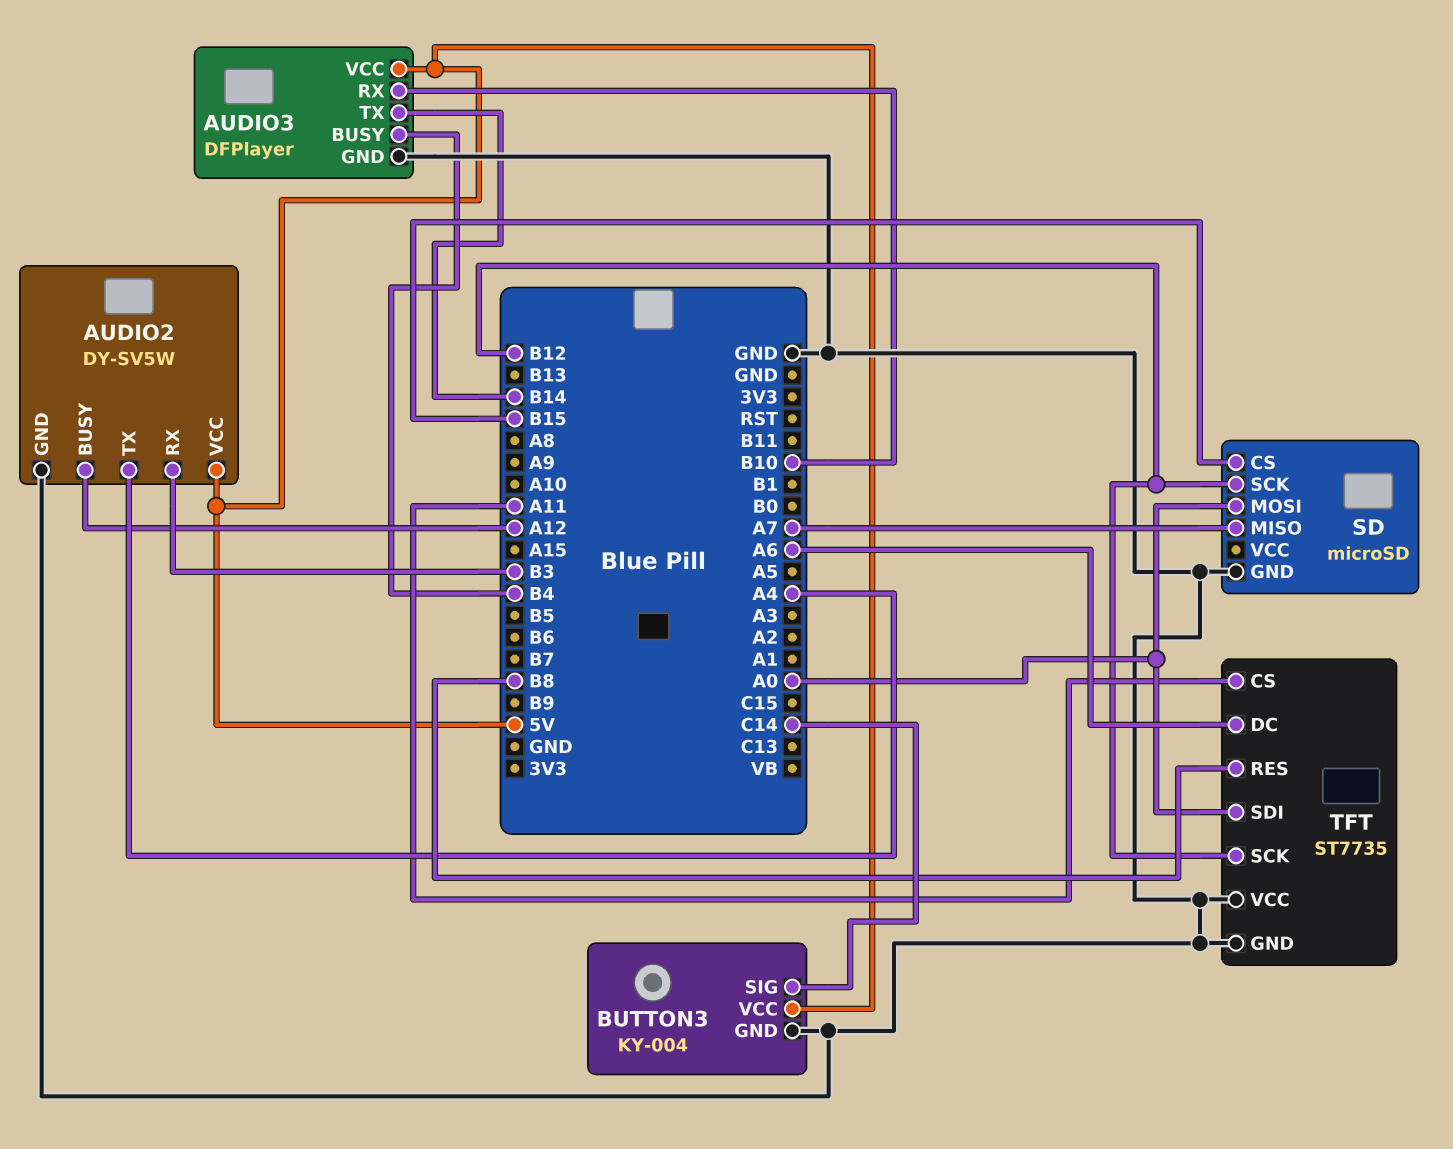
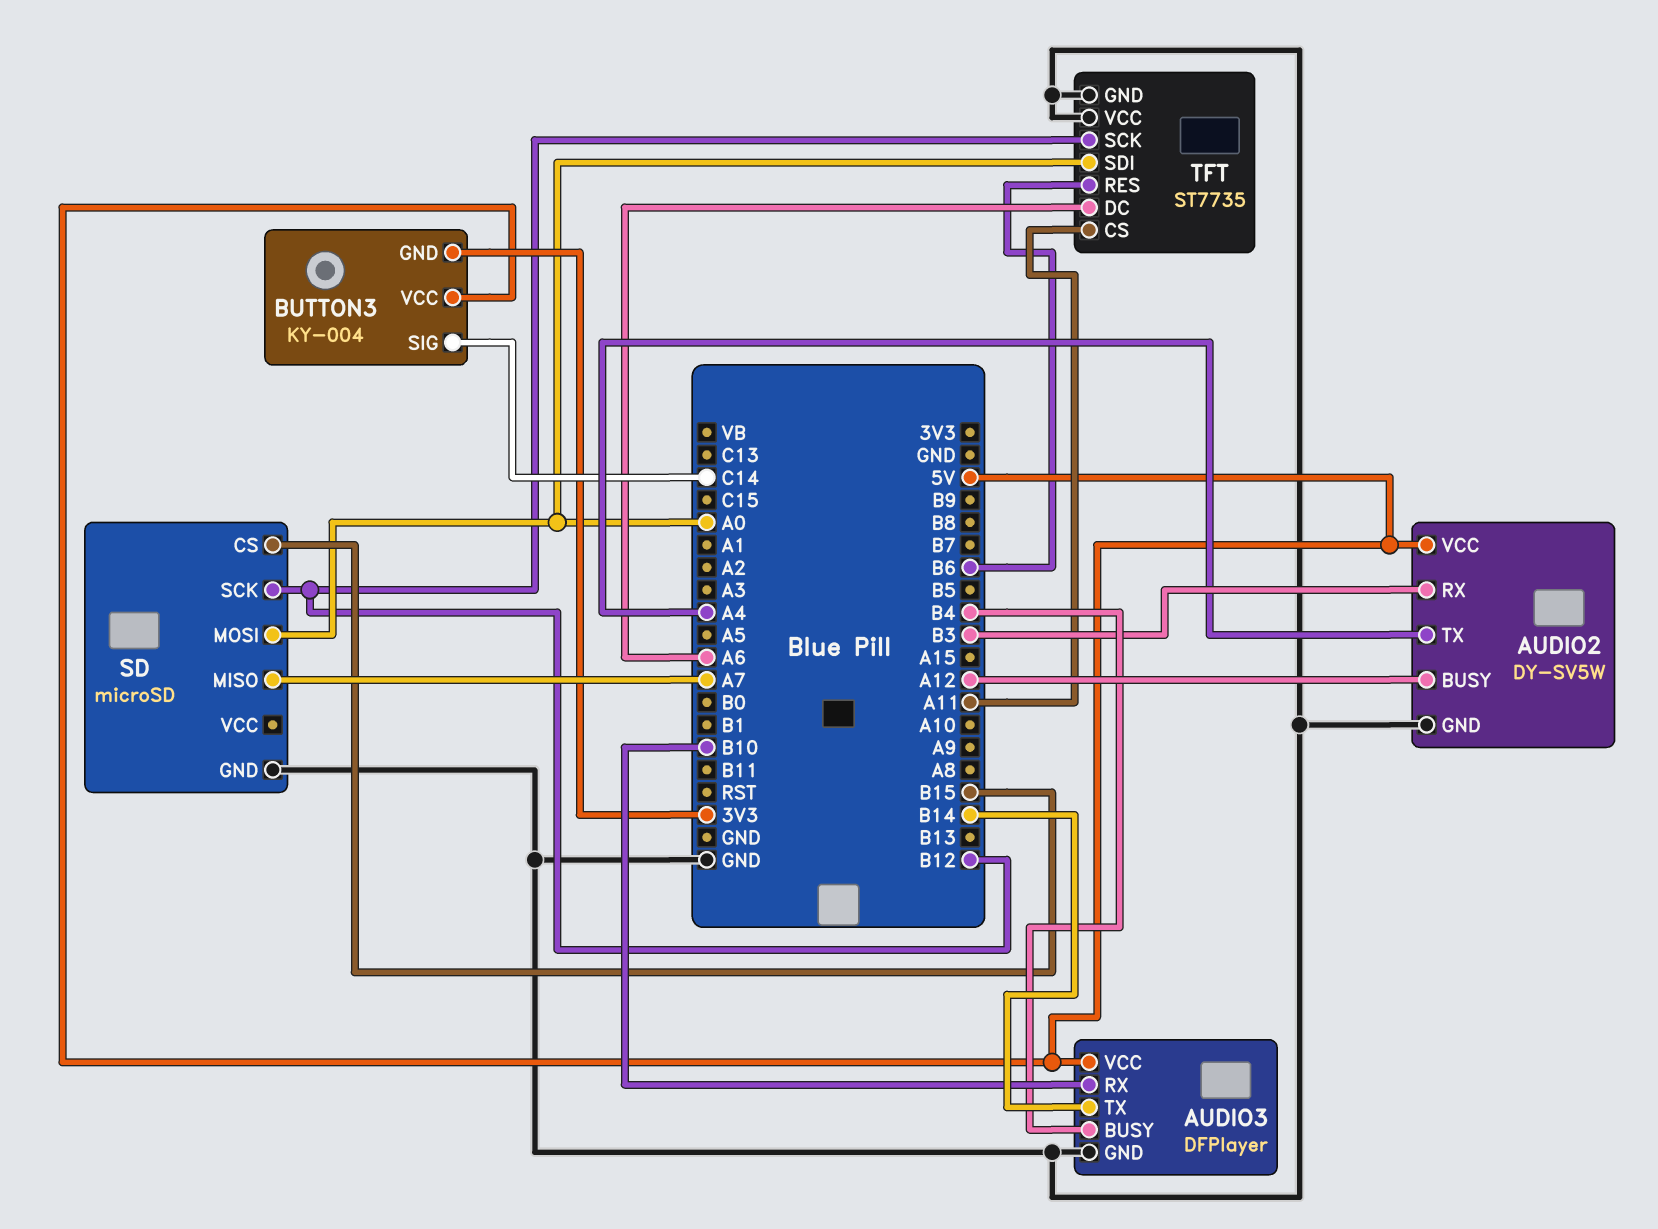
BUTTON3 pin GND: GND -> 3V3
TFT pin RES: B8 -> B6

